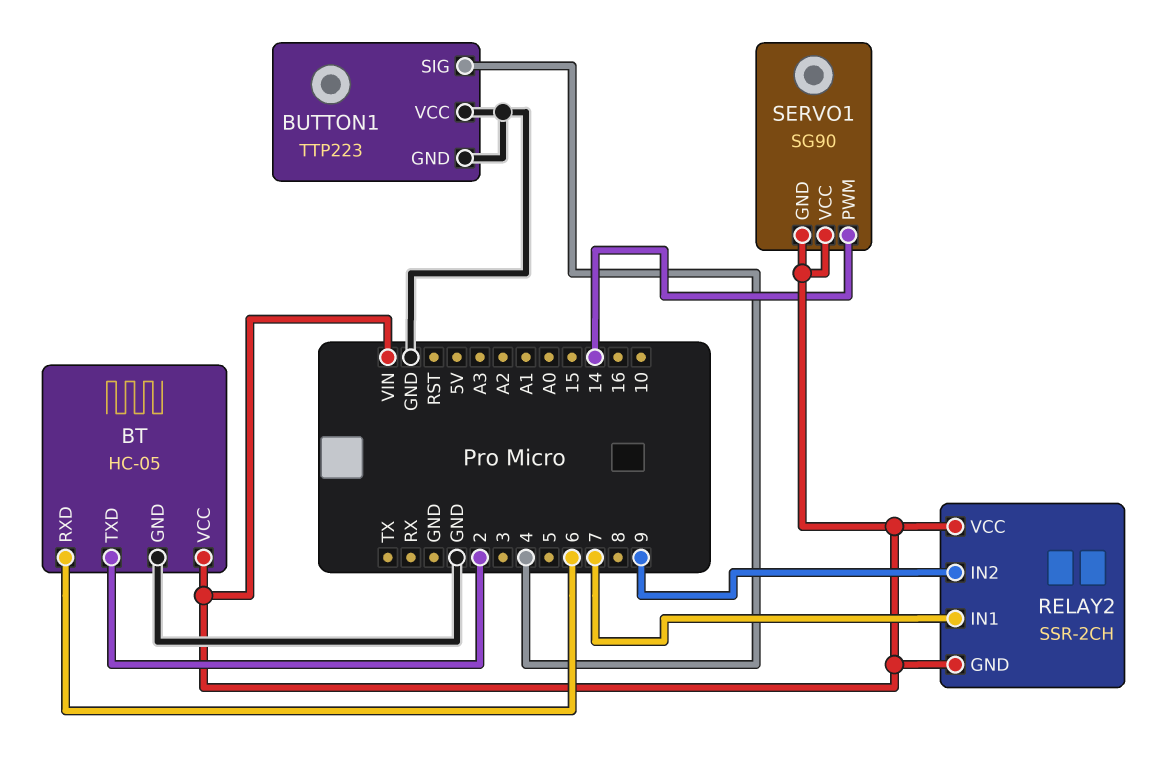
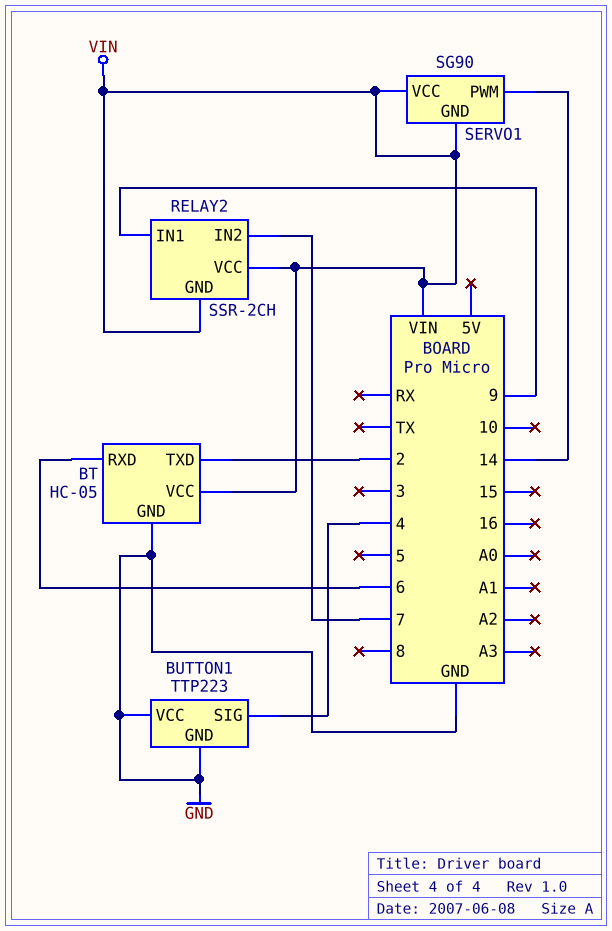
RELAY2 pin IN1: 7 -> 9
RELAY2 pin IN2: 9 -> 7

